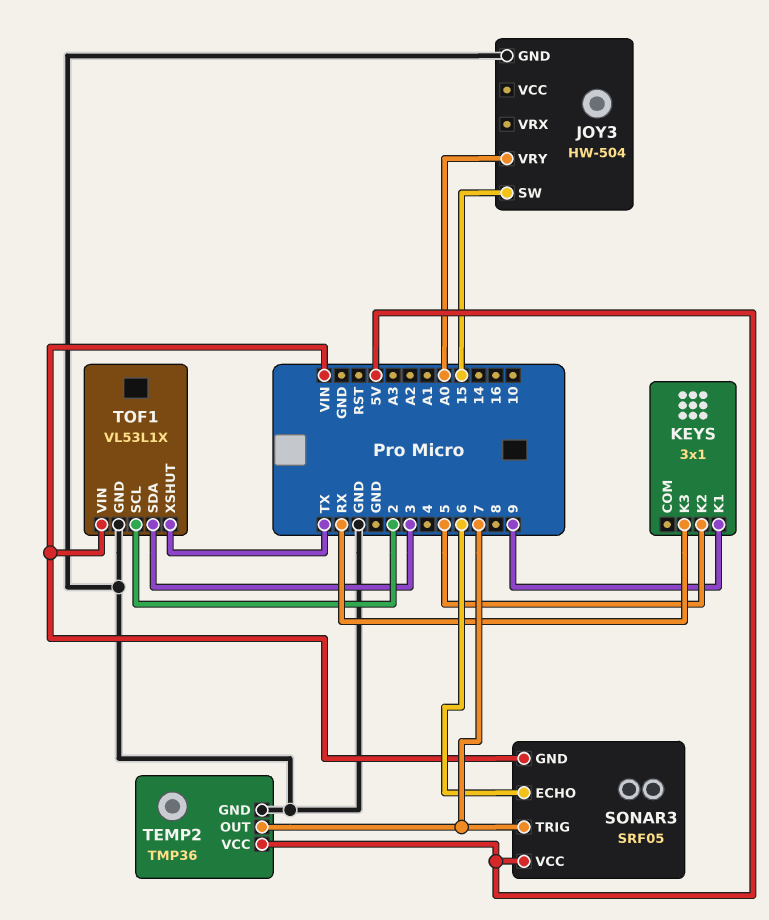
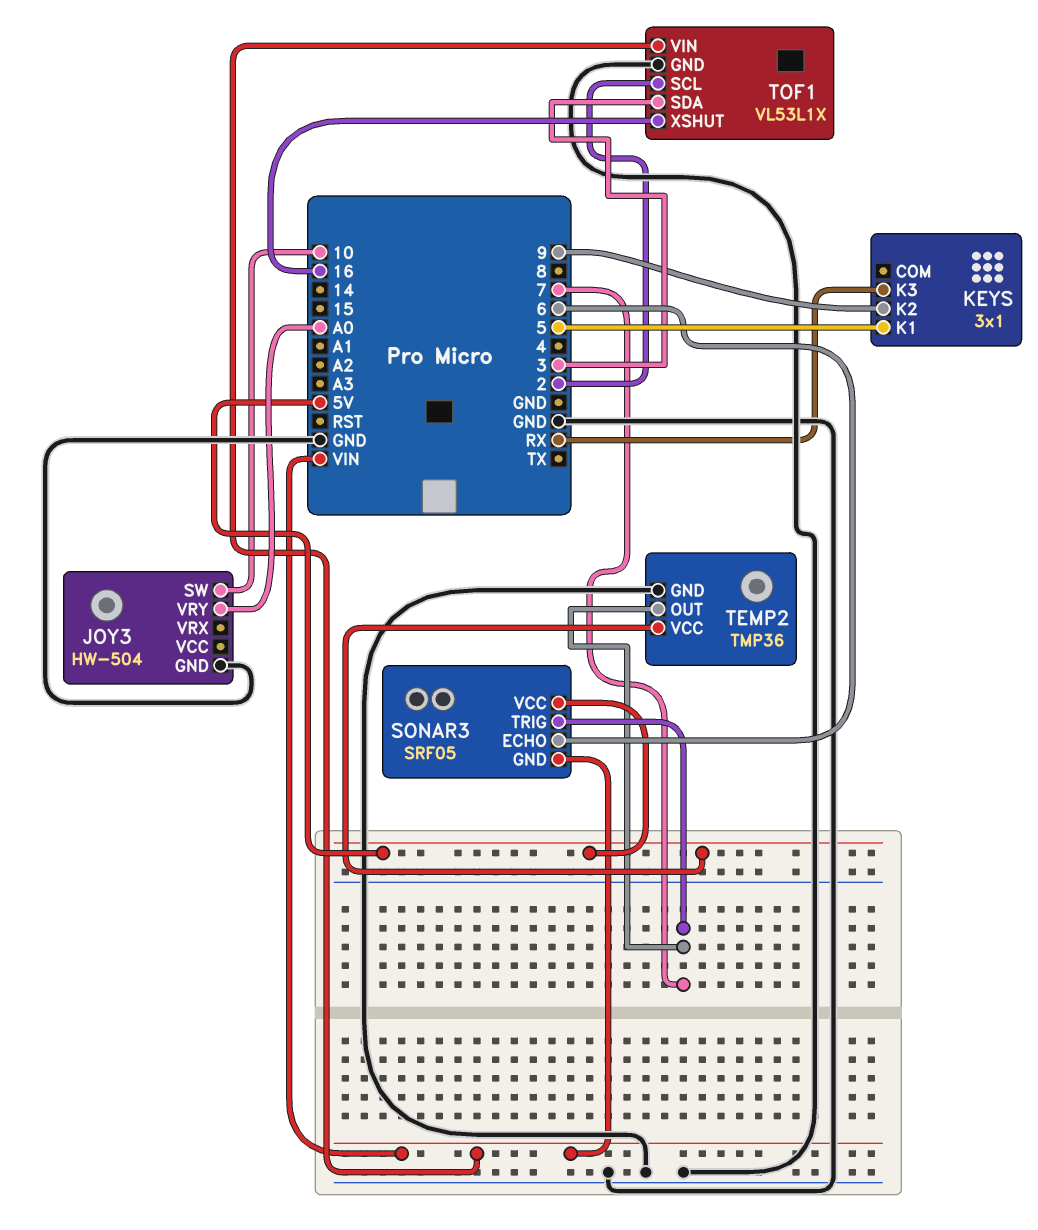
JOY3 pin SW: 15 -> 10
KEYS pin K1: 9 -> 5
KEYS pin K2: 5 -> 9
TOF1 pin XSHUT: TX -> 16

